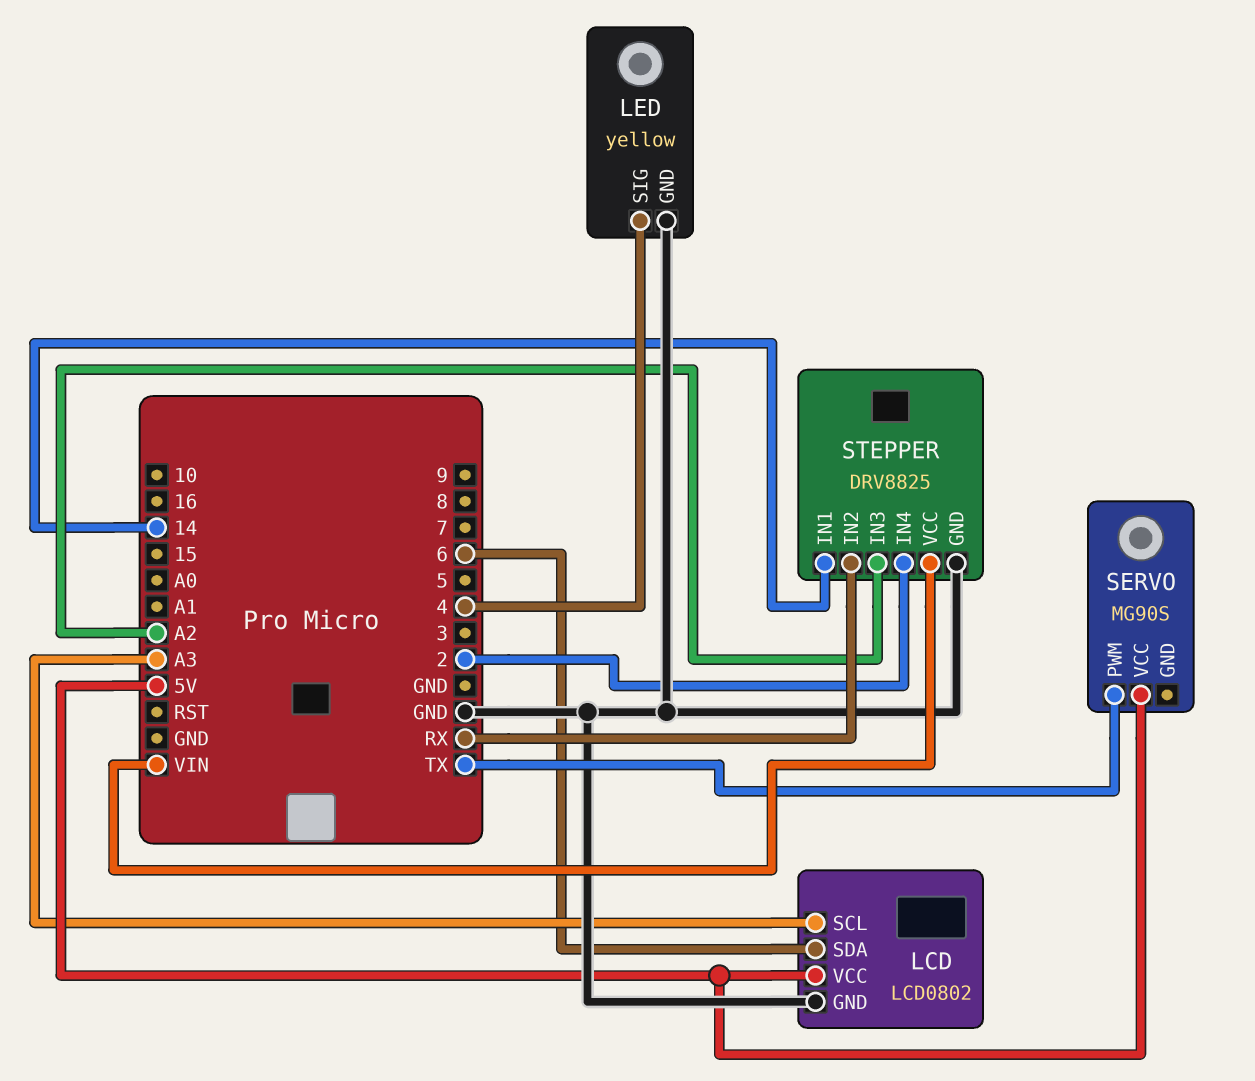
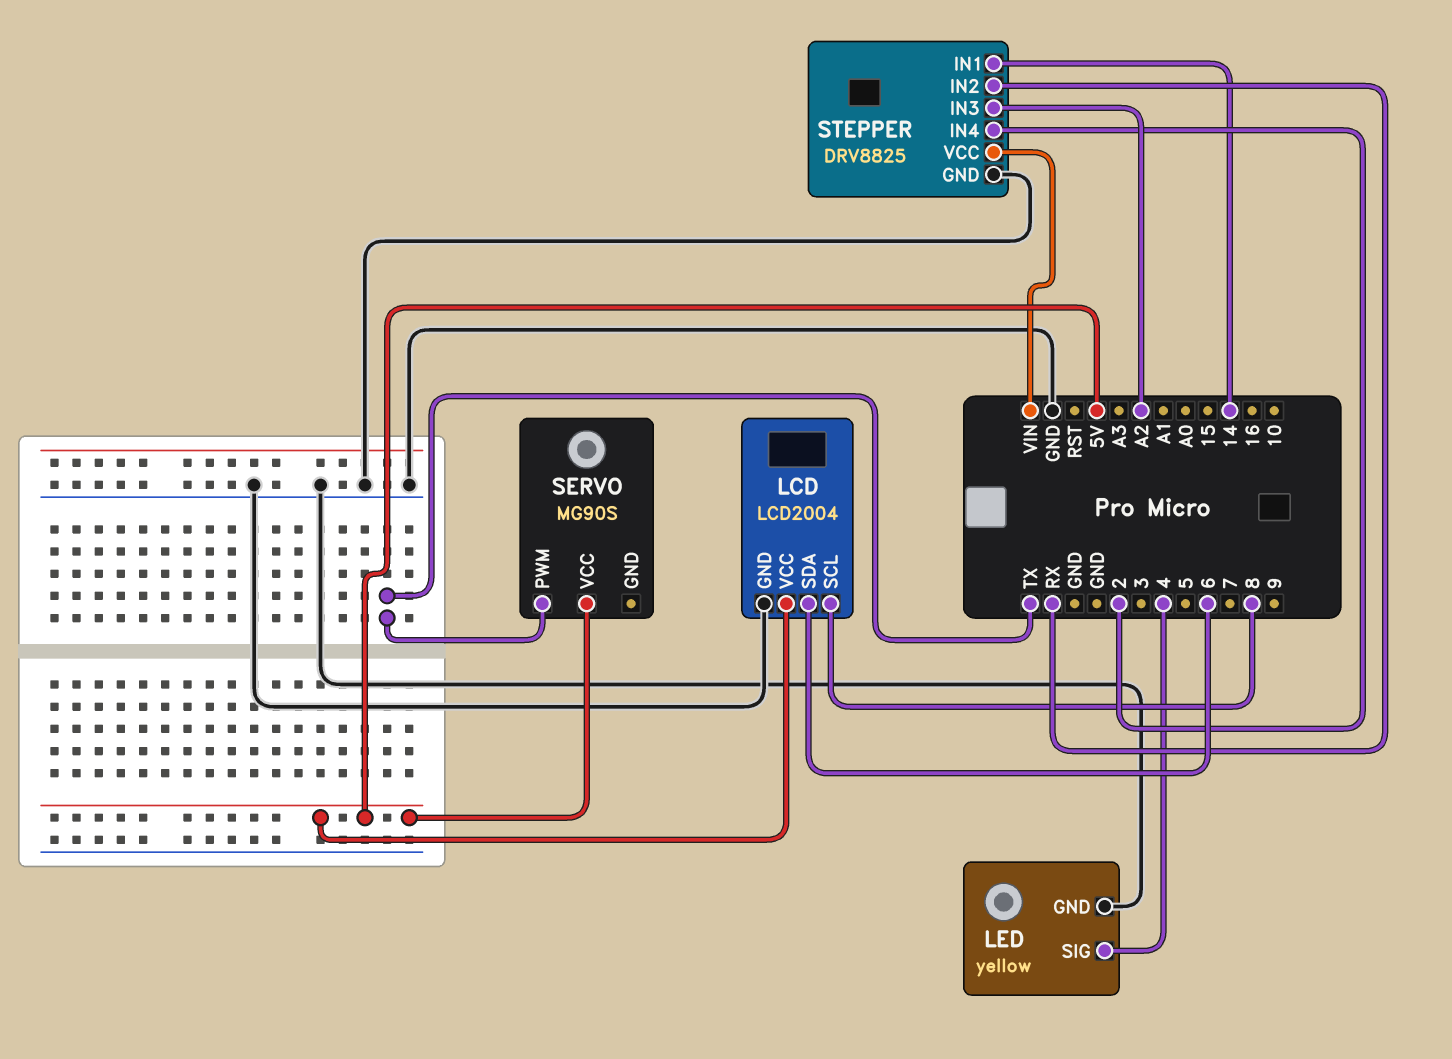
LCD: LCD0802 -> LCD2004
LCD pin SCL: A3 -> 8

